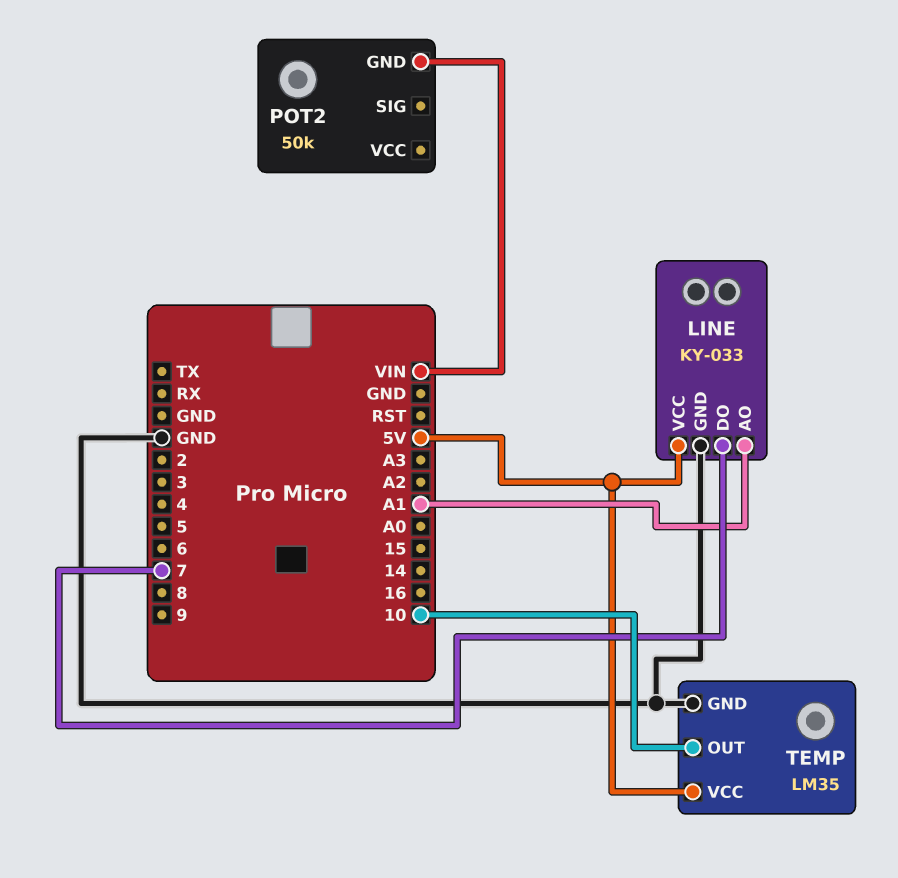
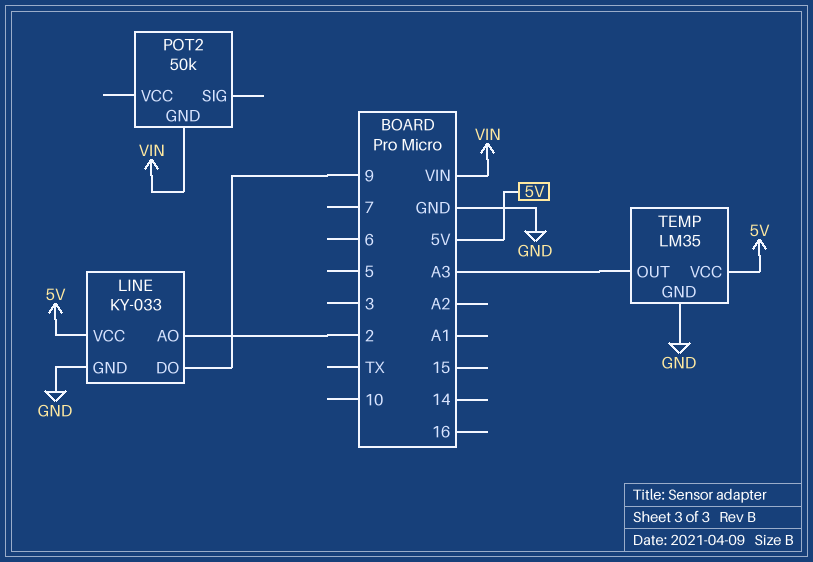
LINE pin AO: A1 -> 2
LINE pin DO: 7 -> 9
TEMP pin OUT: 10 -> A3

